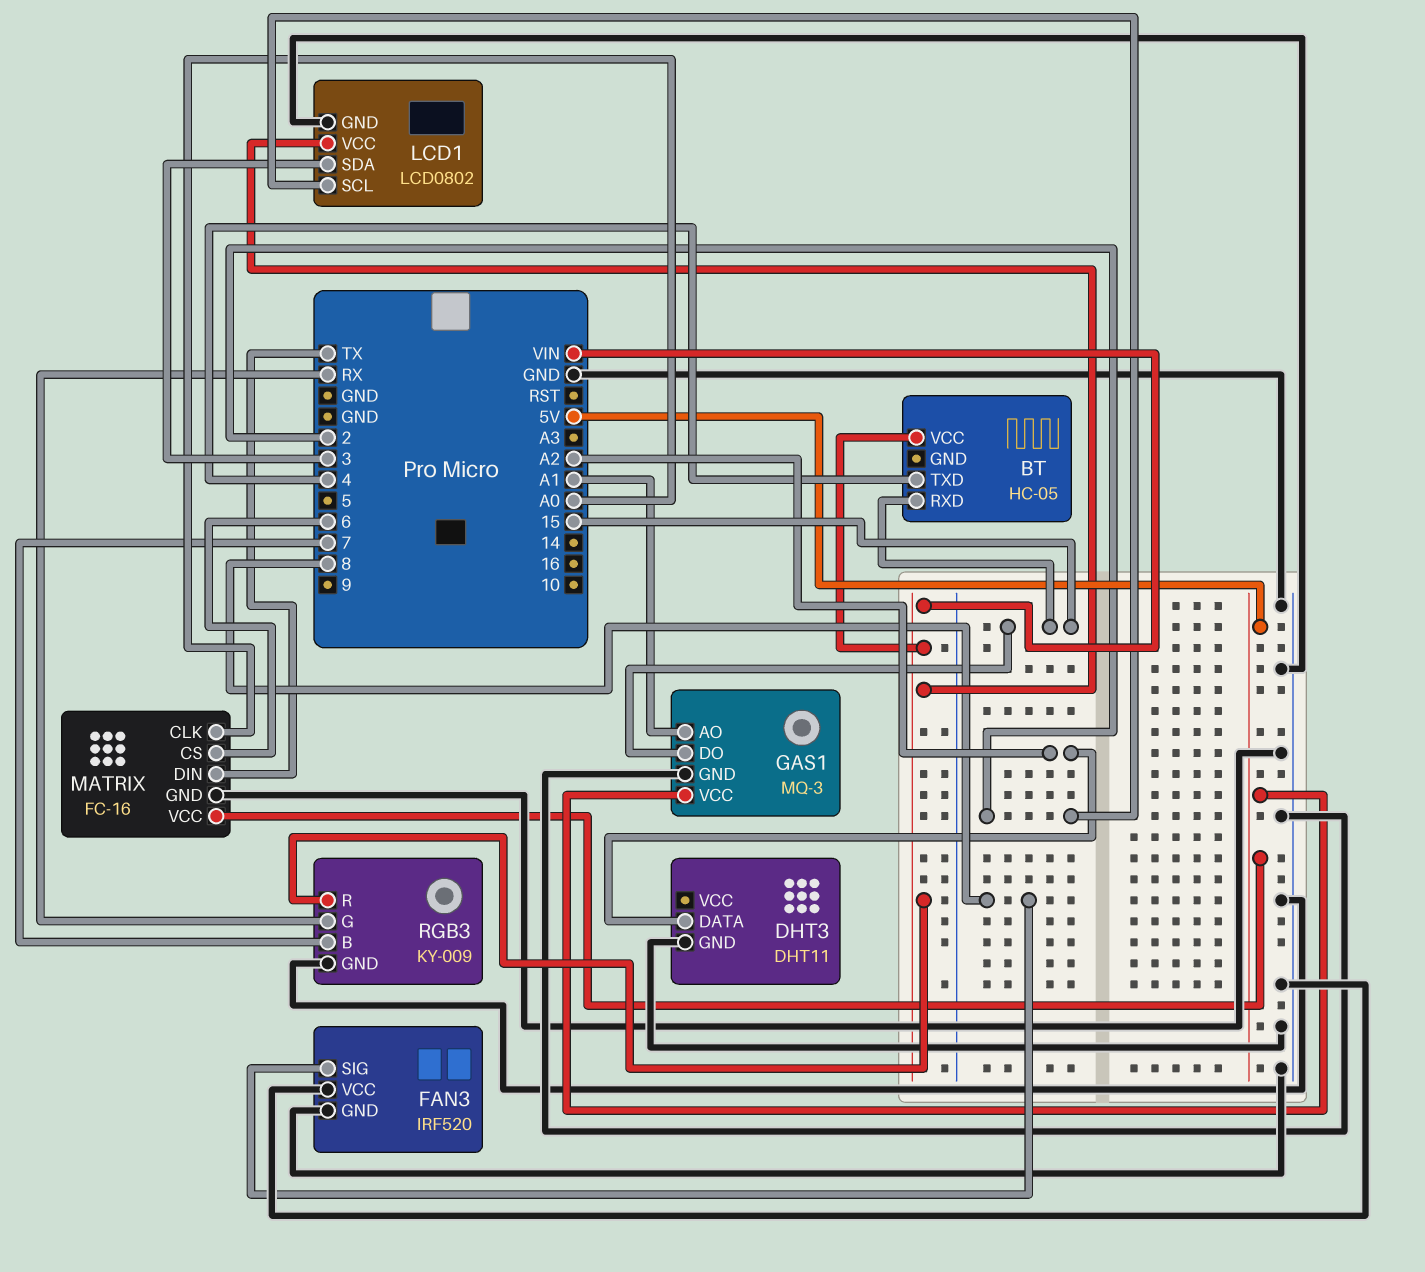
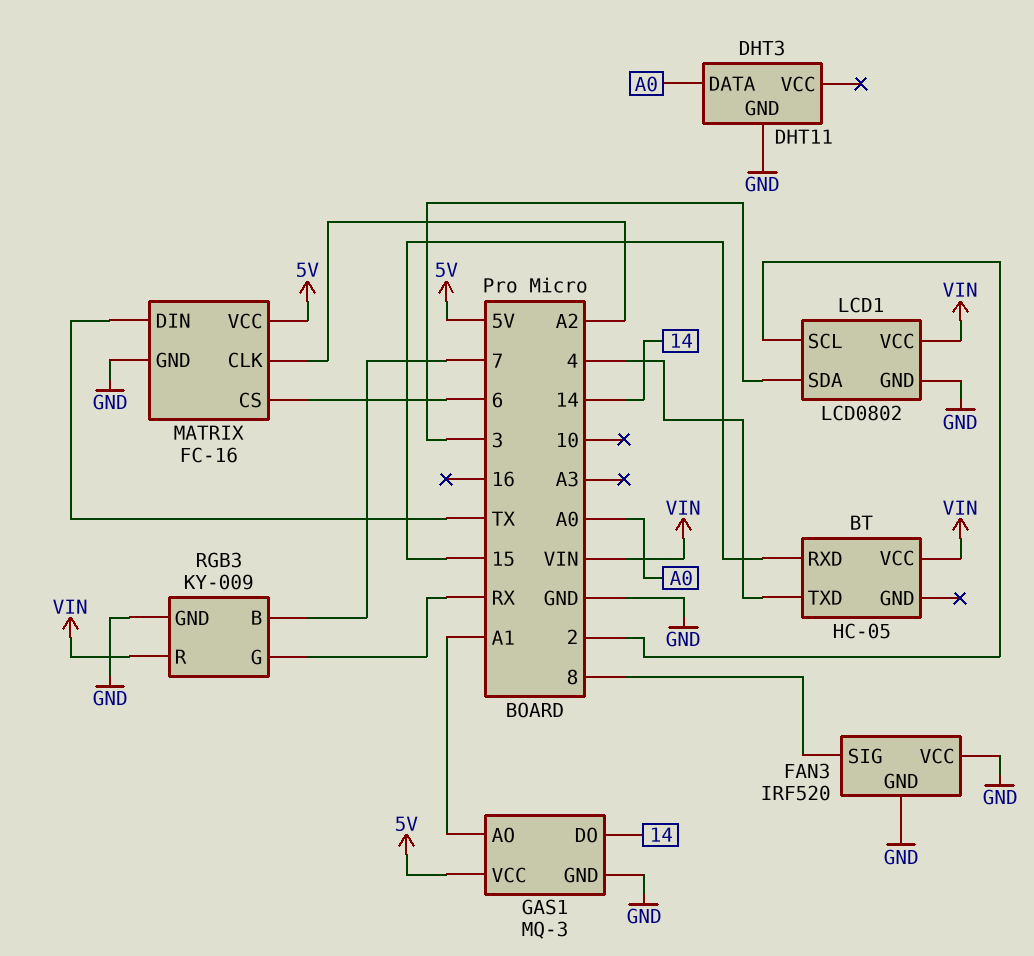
DHT3 pin DATA: A2 -> A0
GAS1 pin DO: 15 -> 14
MATRIX pin CLK: A0 -> A2

